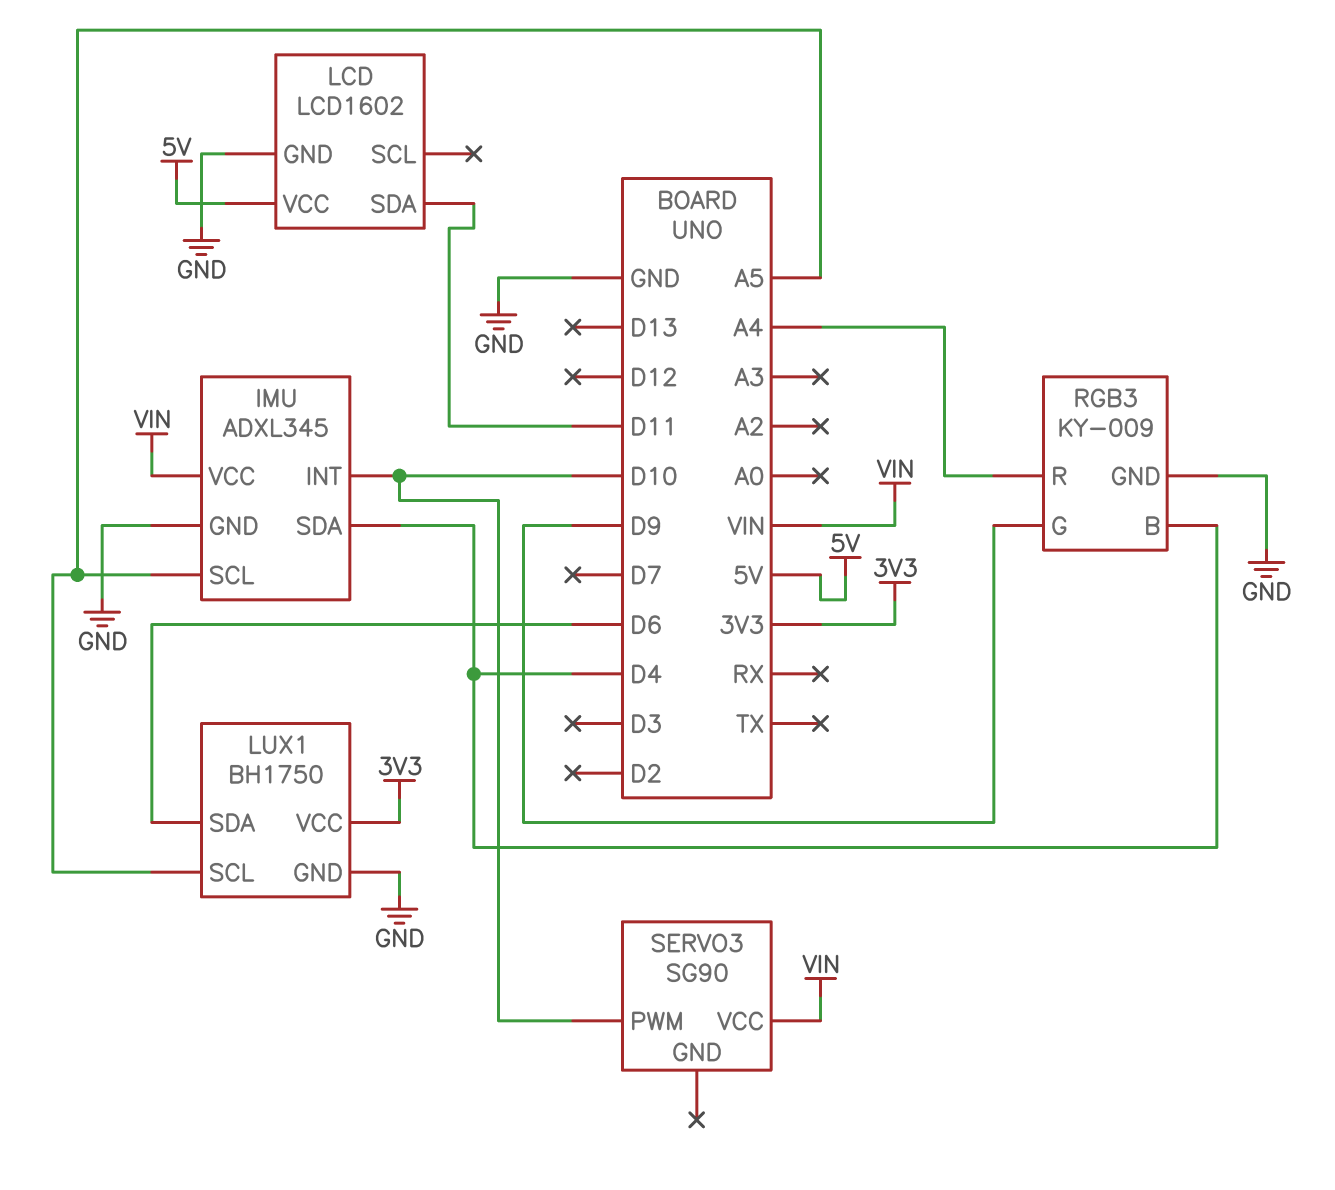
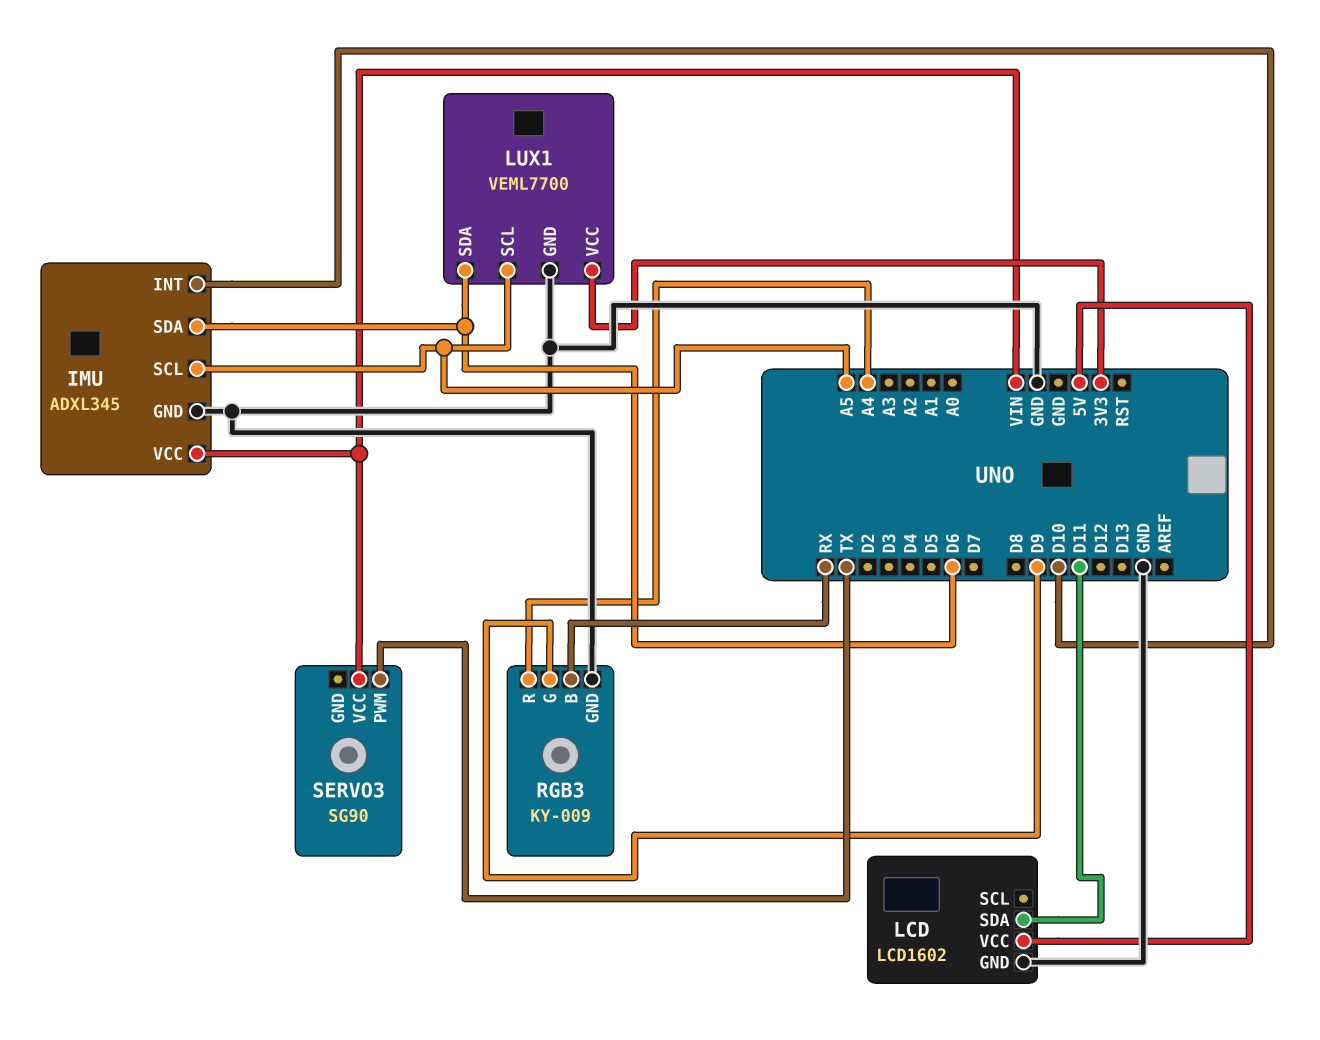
IMU pin SDA: D4 -> D6
LUX1: BH1750 -> VEML7700
RGB3 pin B: D4 -> RX
SERVO3 pin PWM: D10 -> TX

